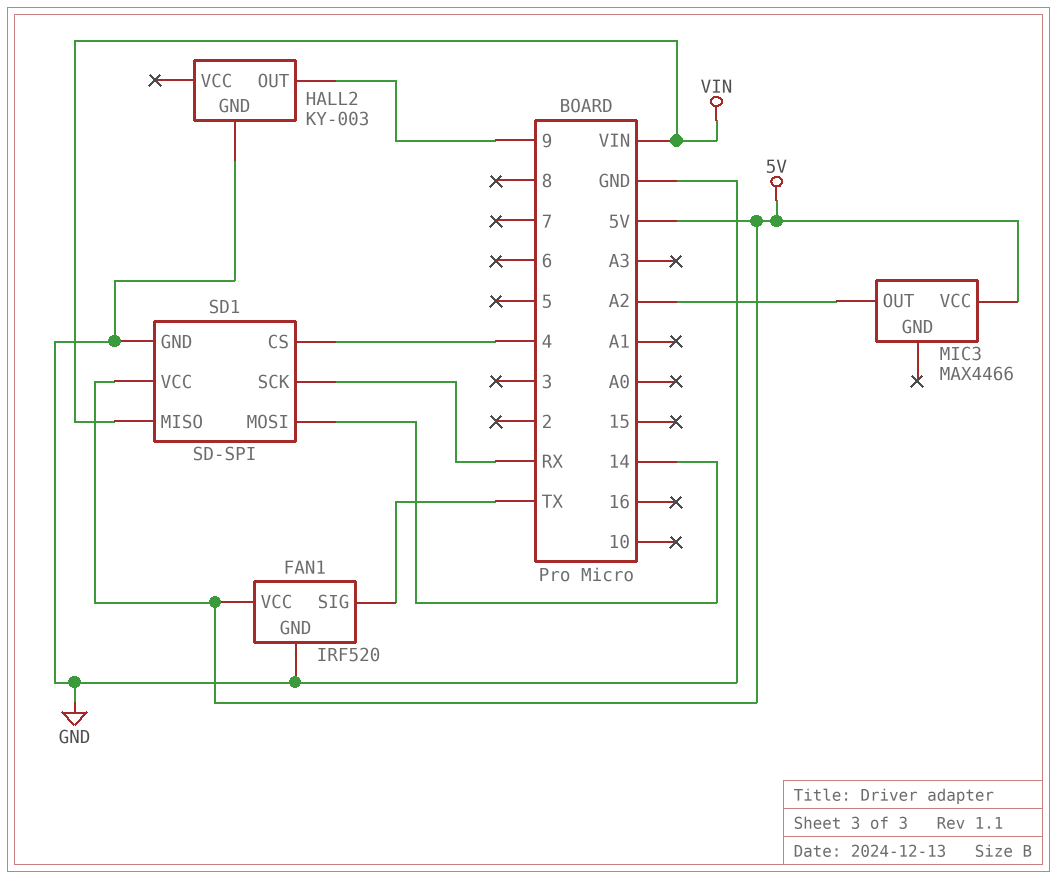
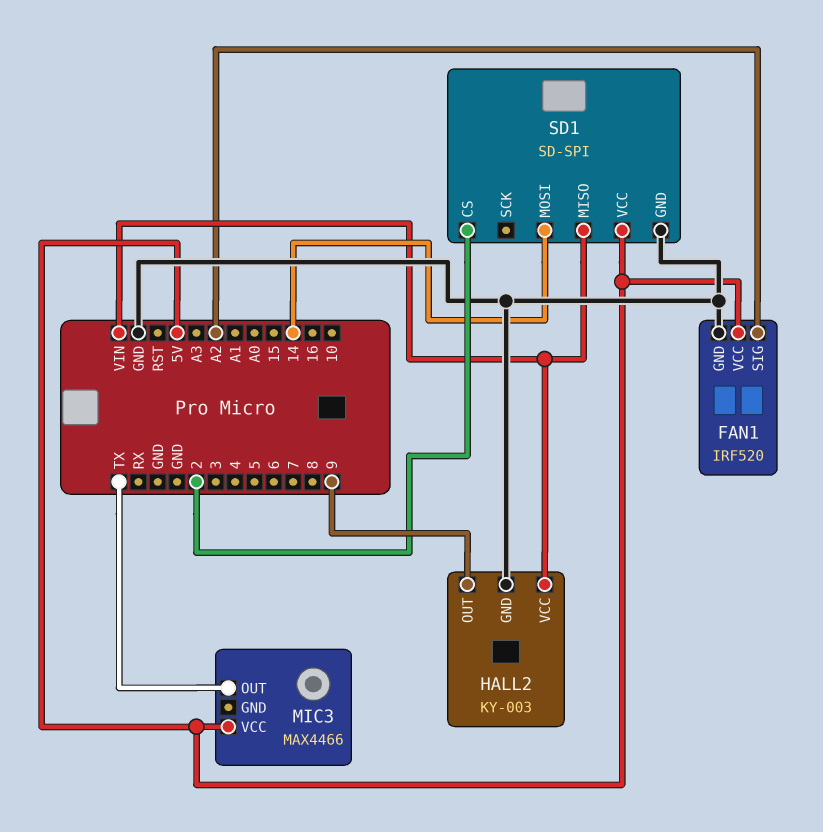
FAN1 pin SIG: TX -> A2
HALL2 pin VCC: none -> VIN
MIC3 pin OUT: A2 -> TX
SD1 pin CS: 4 -> 2
SD1 pin SCK: RX -> none

